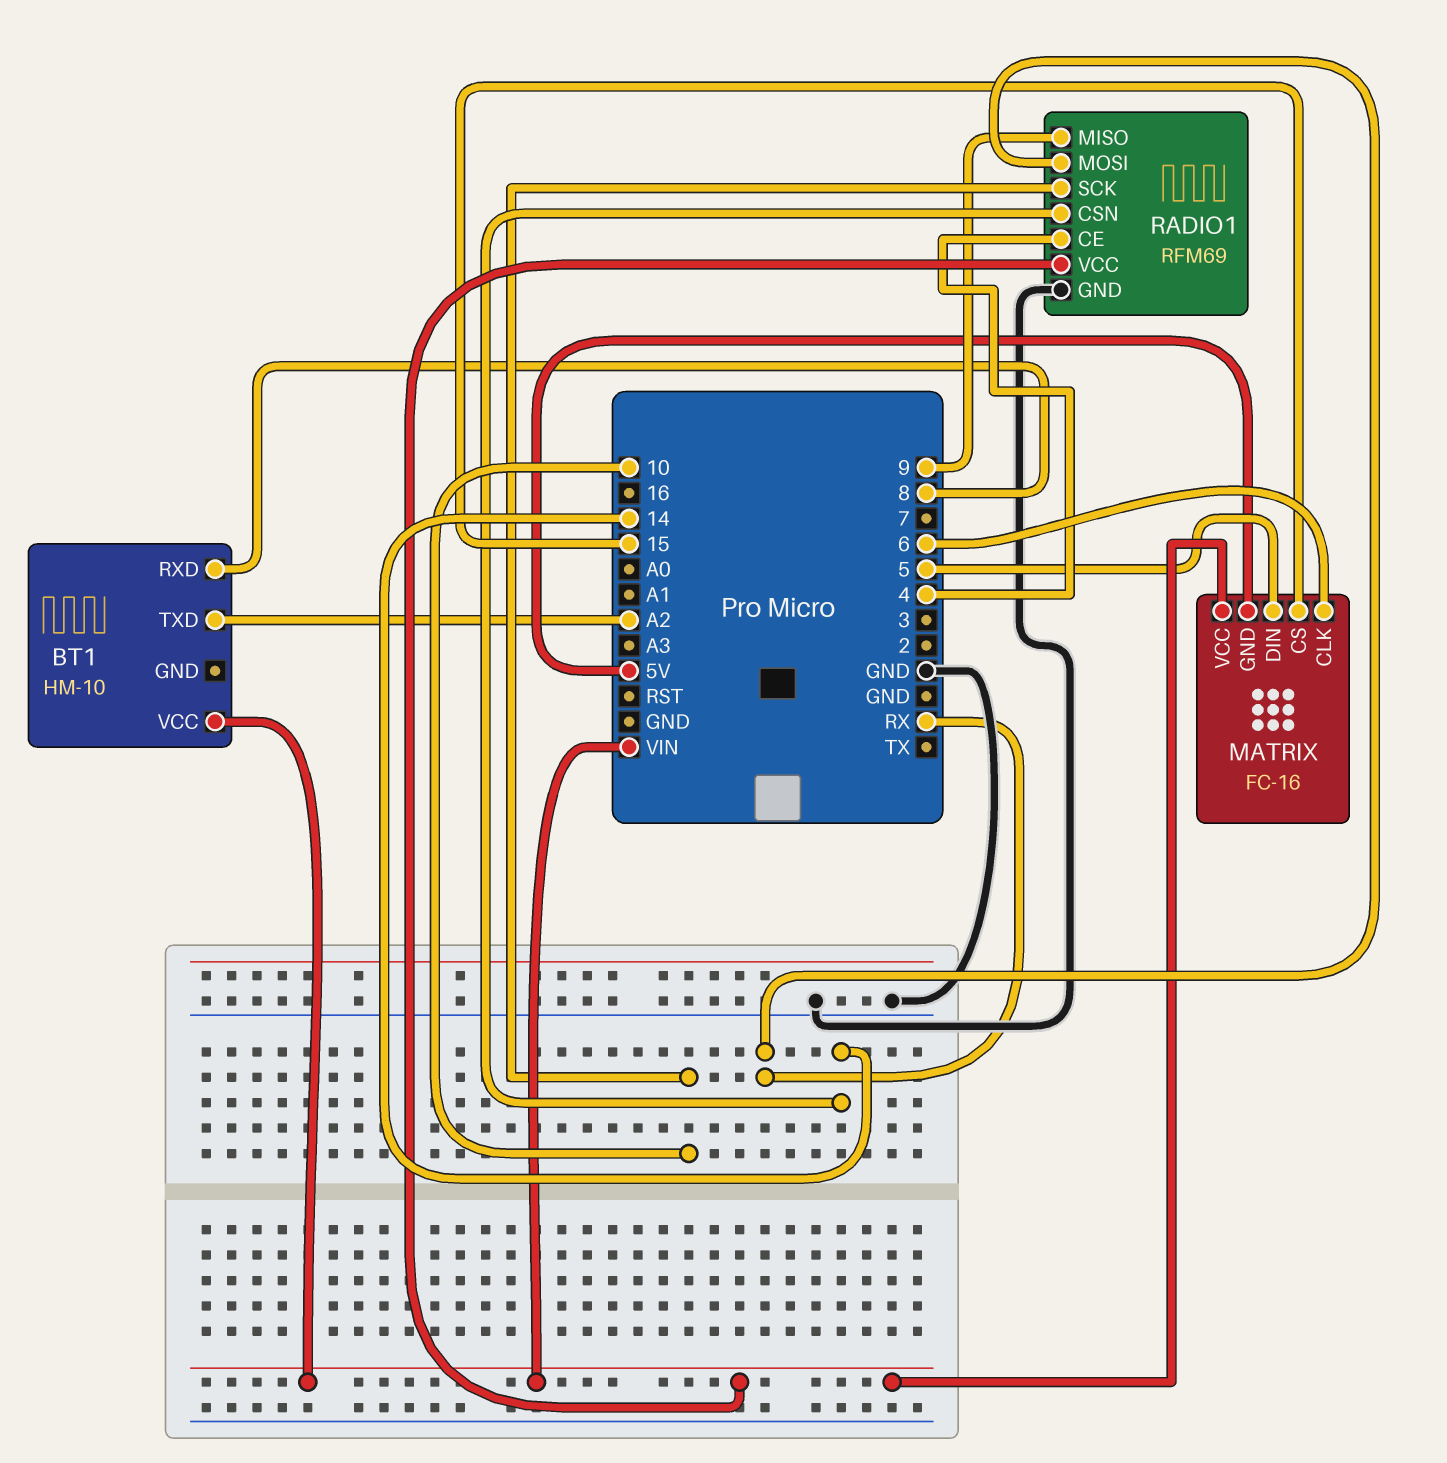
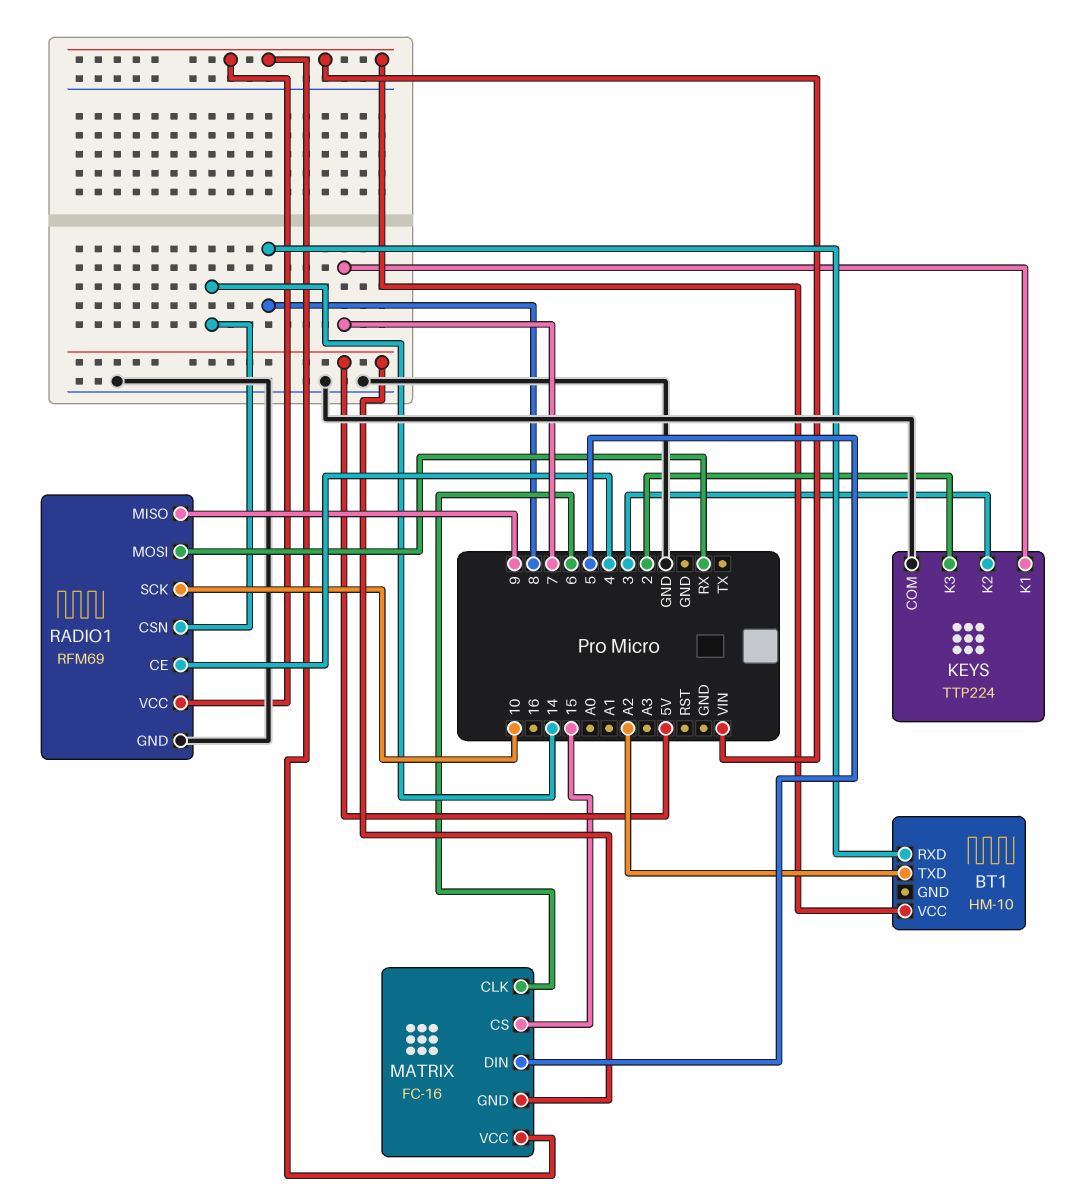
KEYS: none -> TTP224
KEYS pin COM: none -> GND
KEYS pin K1: none -> 7
KEYS pin K2: none -> 3
KEYS pin K3: none -> 2

